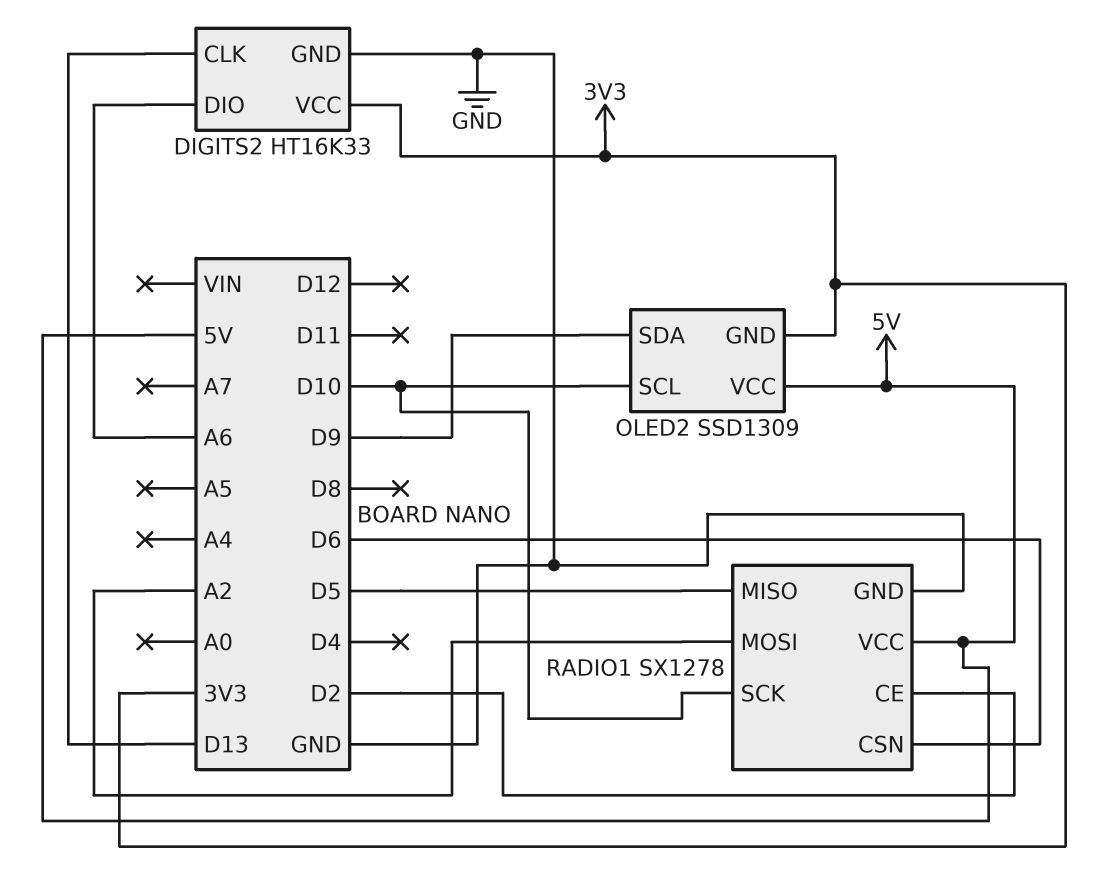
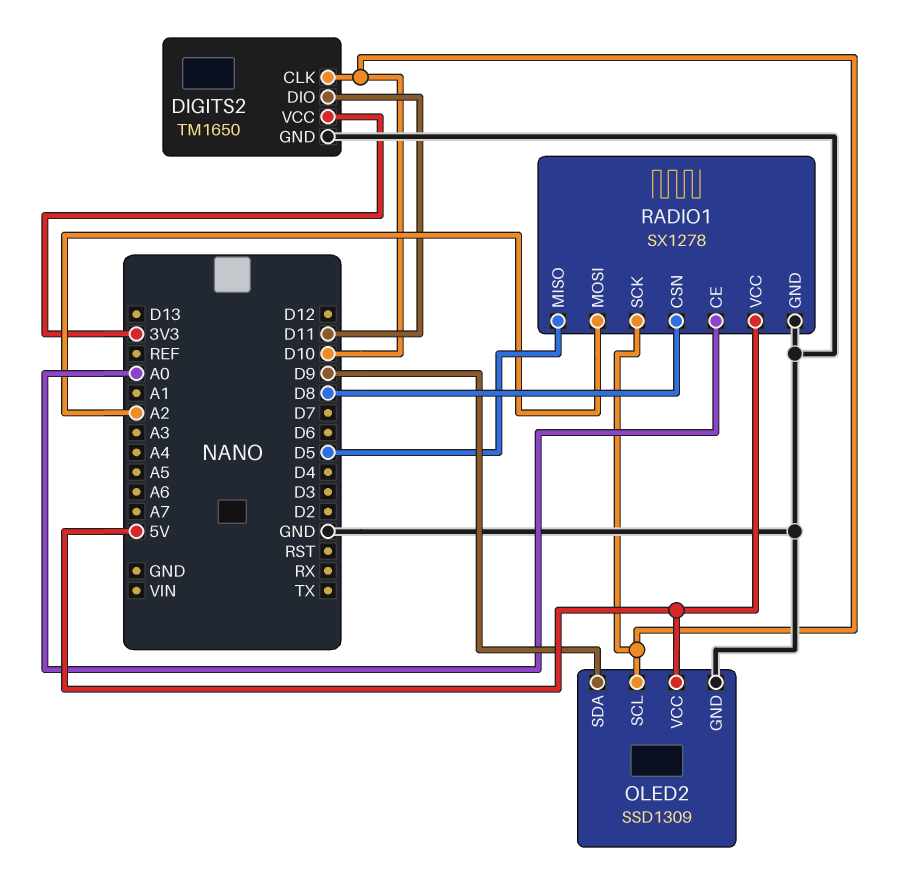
DIGITS2: HT16K33 -> TM1650
DIGITS2 pin CLK: D13 -> D10
DIGITS2 pin DIO: A6 -> D11
OLED2 pin GND: 3V3 -> GND
RADIO1 pin CE: D2 -> A0
RADIO1 pin CSN: D6 -> D8

